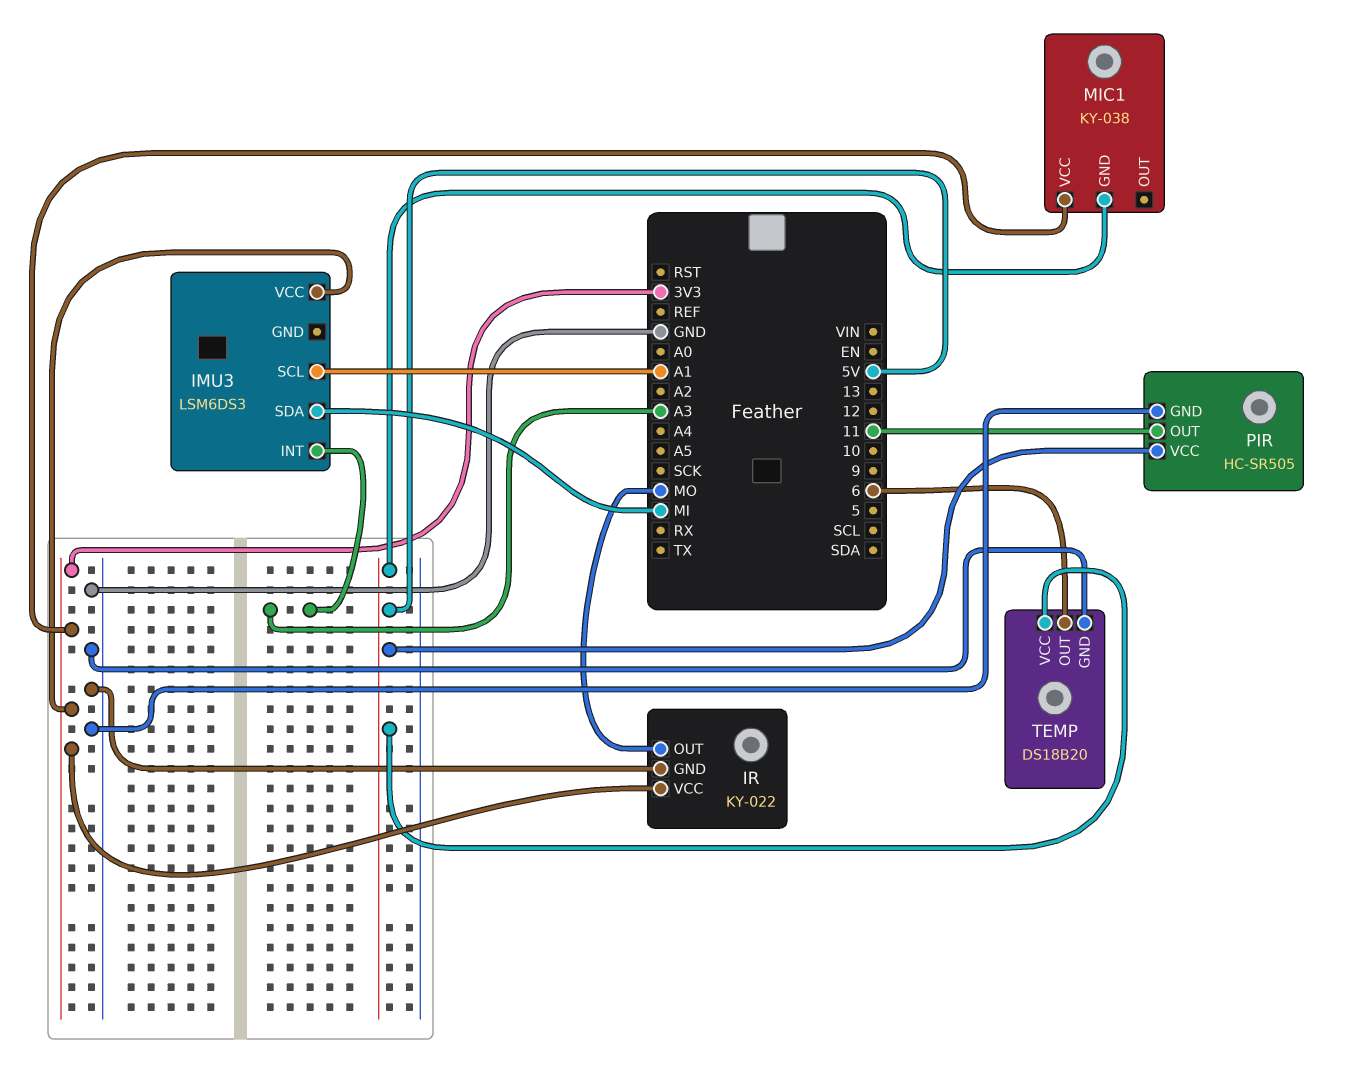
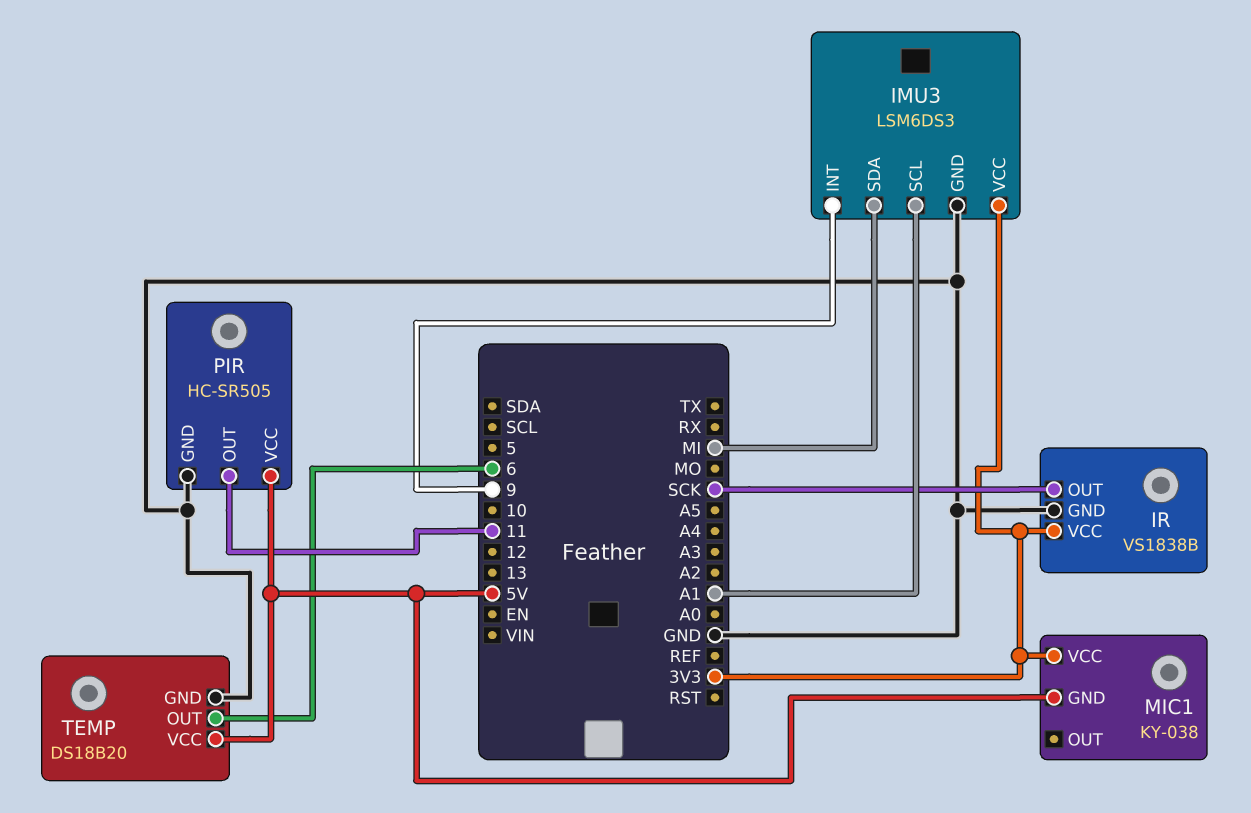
IMU3 pin GND: none -> GND
IMU3 pin INT: A3 -> 9
IR: KY-022 -> VS1838B
IR pin OUT: MO -> SCK

